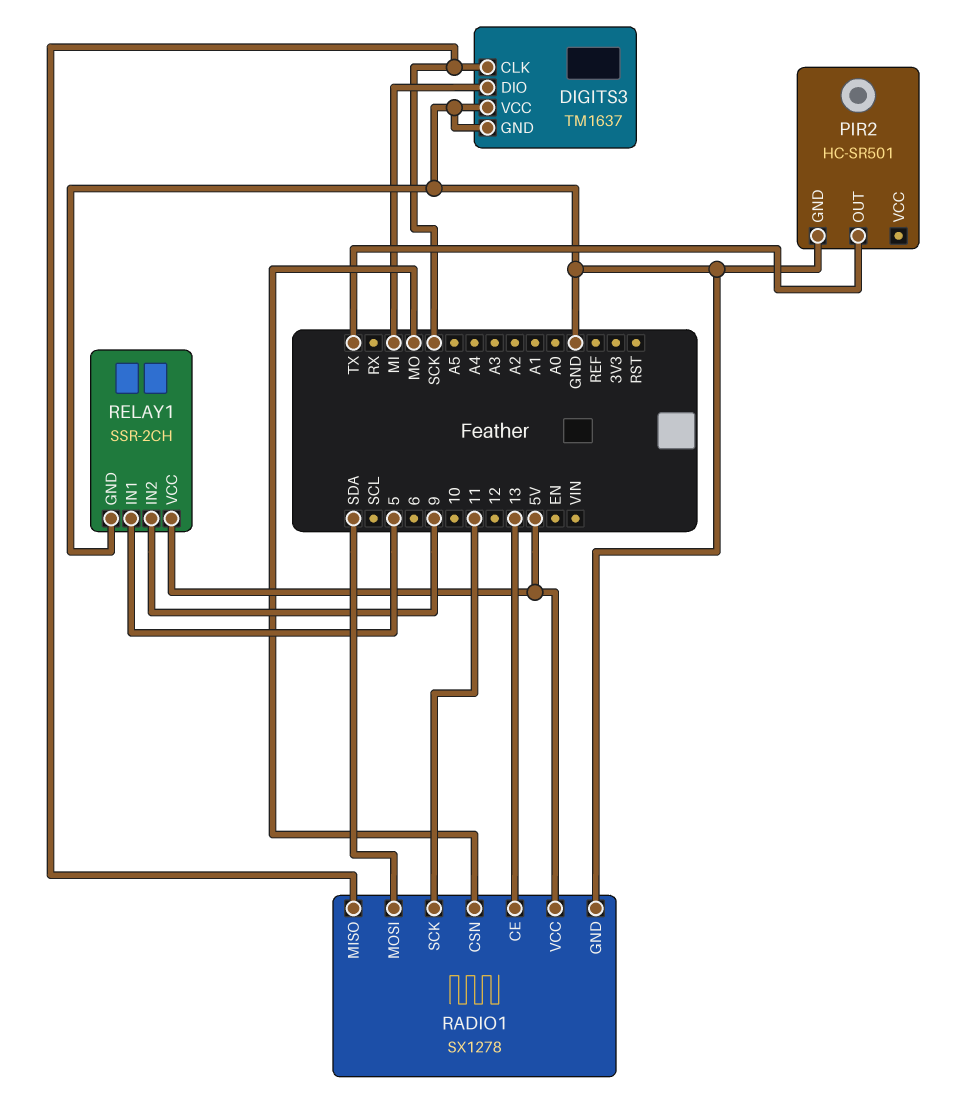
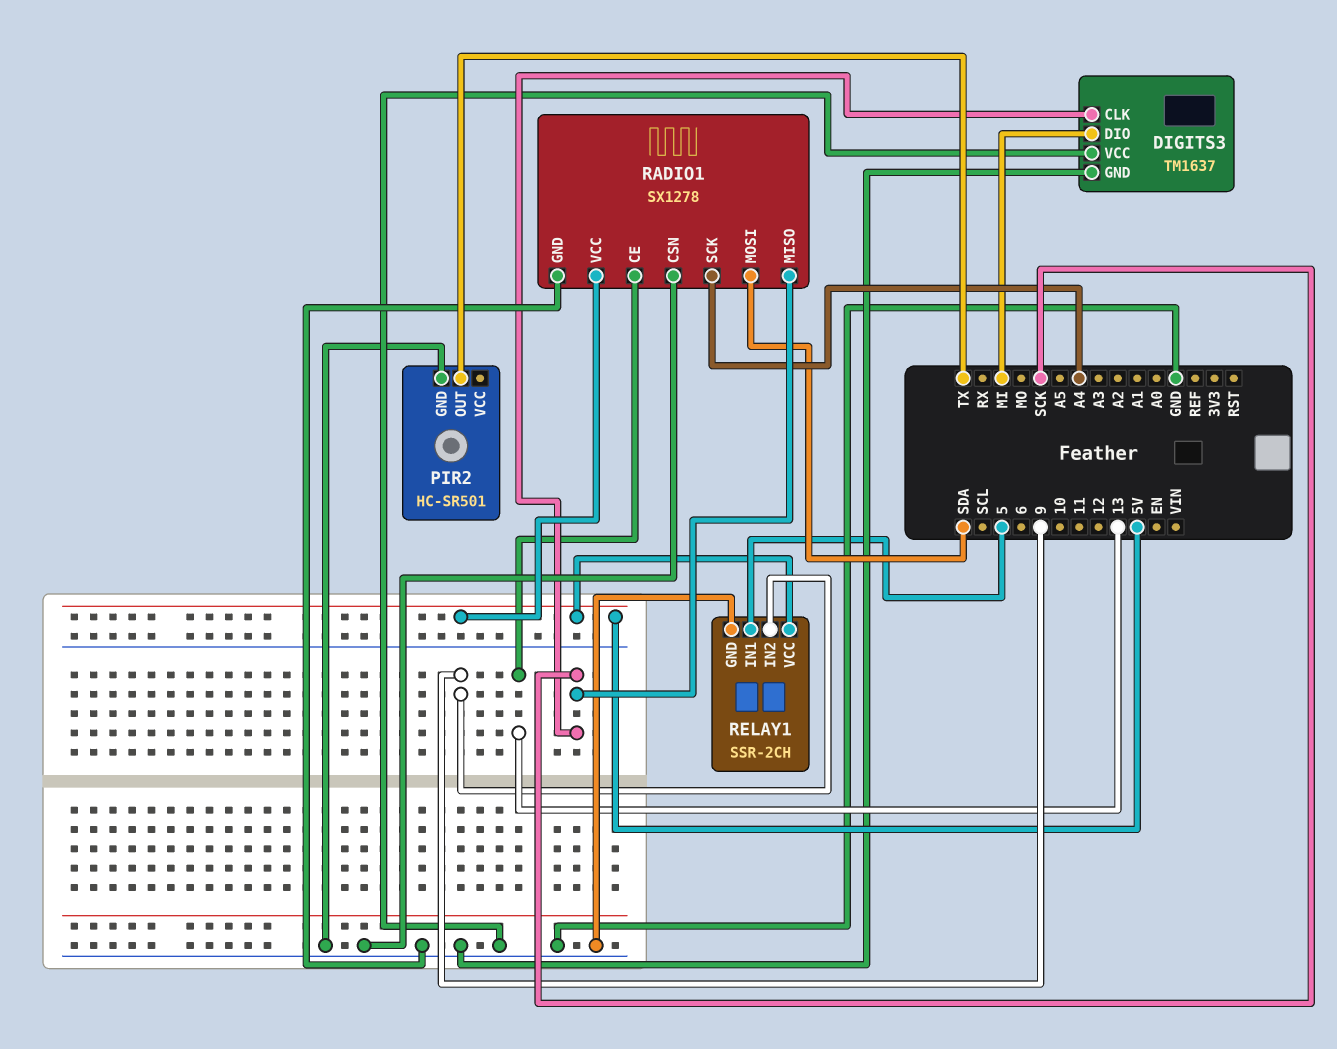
RADIO1 pin CSN: MO -> GND
RADIO1 pin SCK: 11 -> A4

